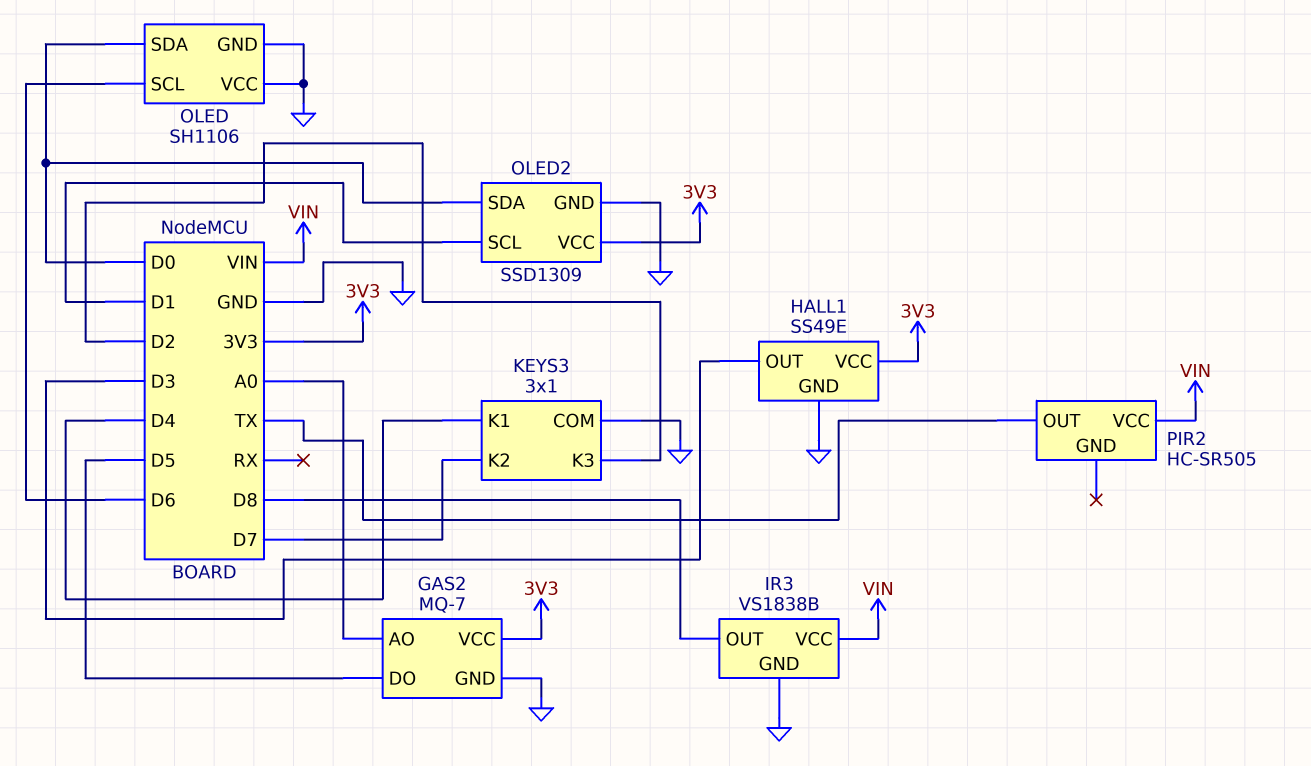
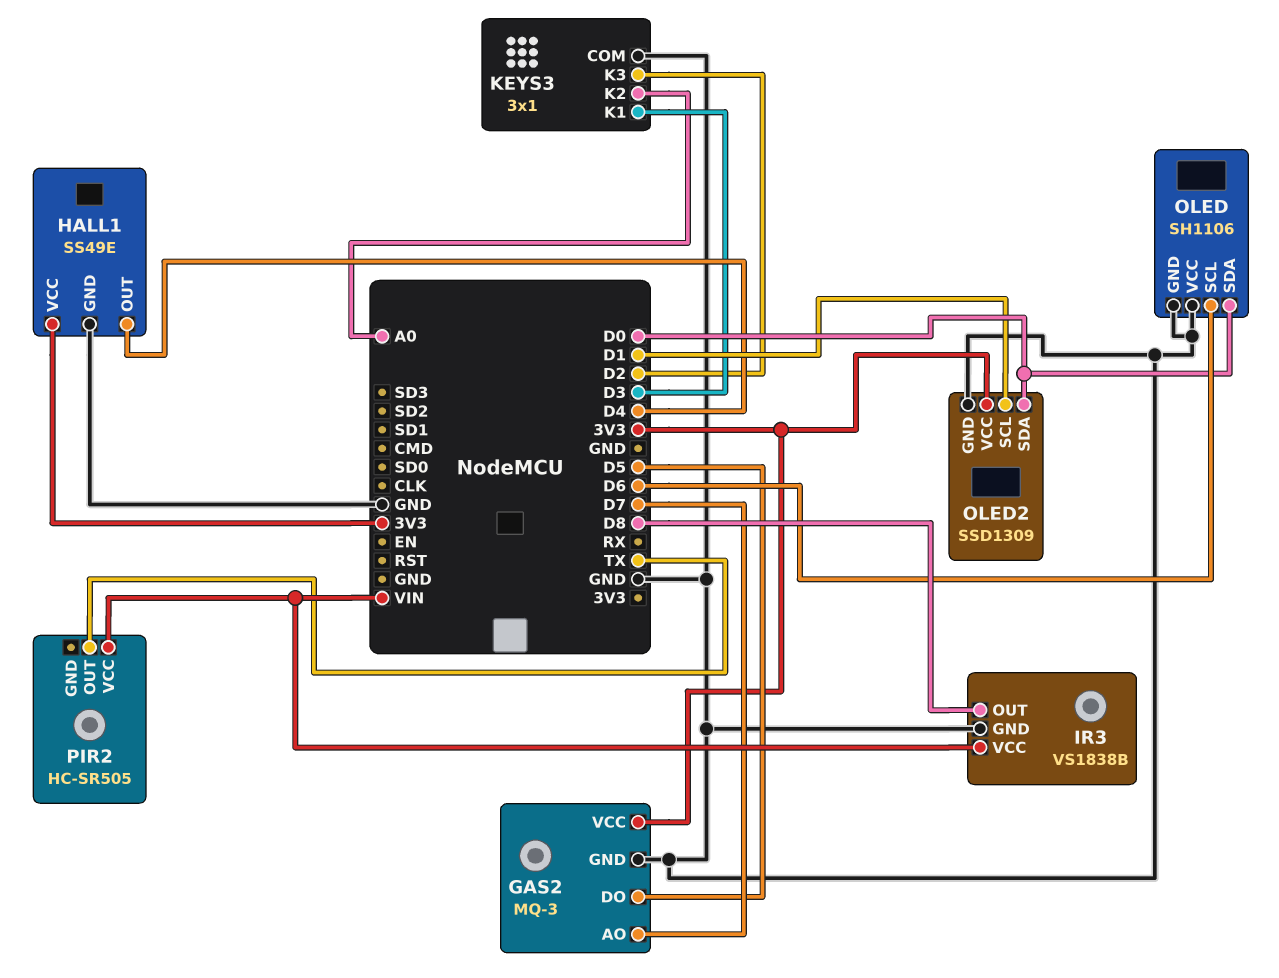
GAS2: MQ-7 -> MQ-3
GAS2 pin AO: A0 -> D7
HALL1 pin OUT: D3 -> D4
KEYS3 pin K1: D4 -> D3
KEYS3 pin K2: D7 -> A0

